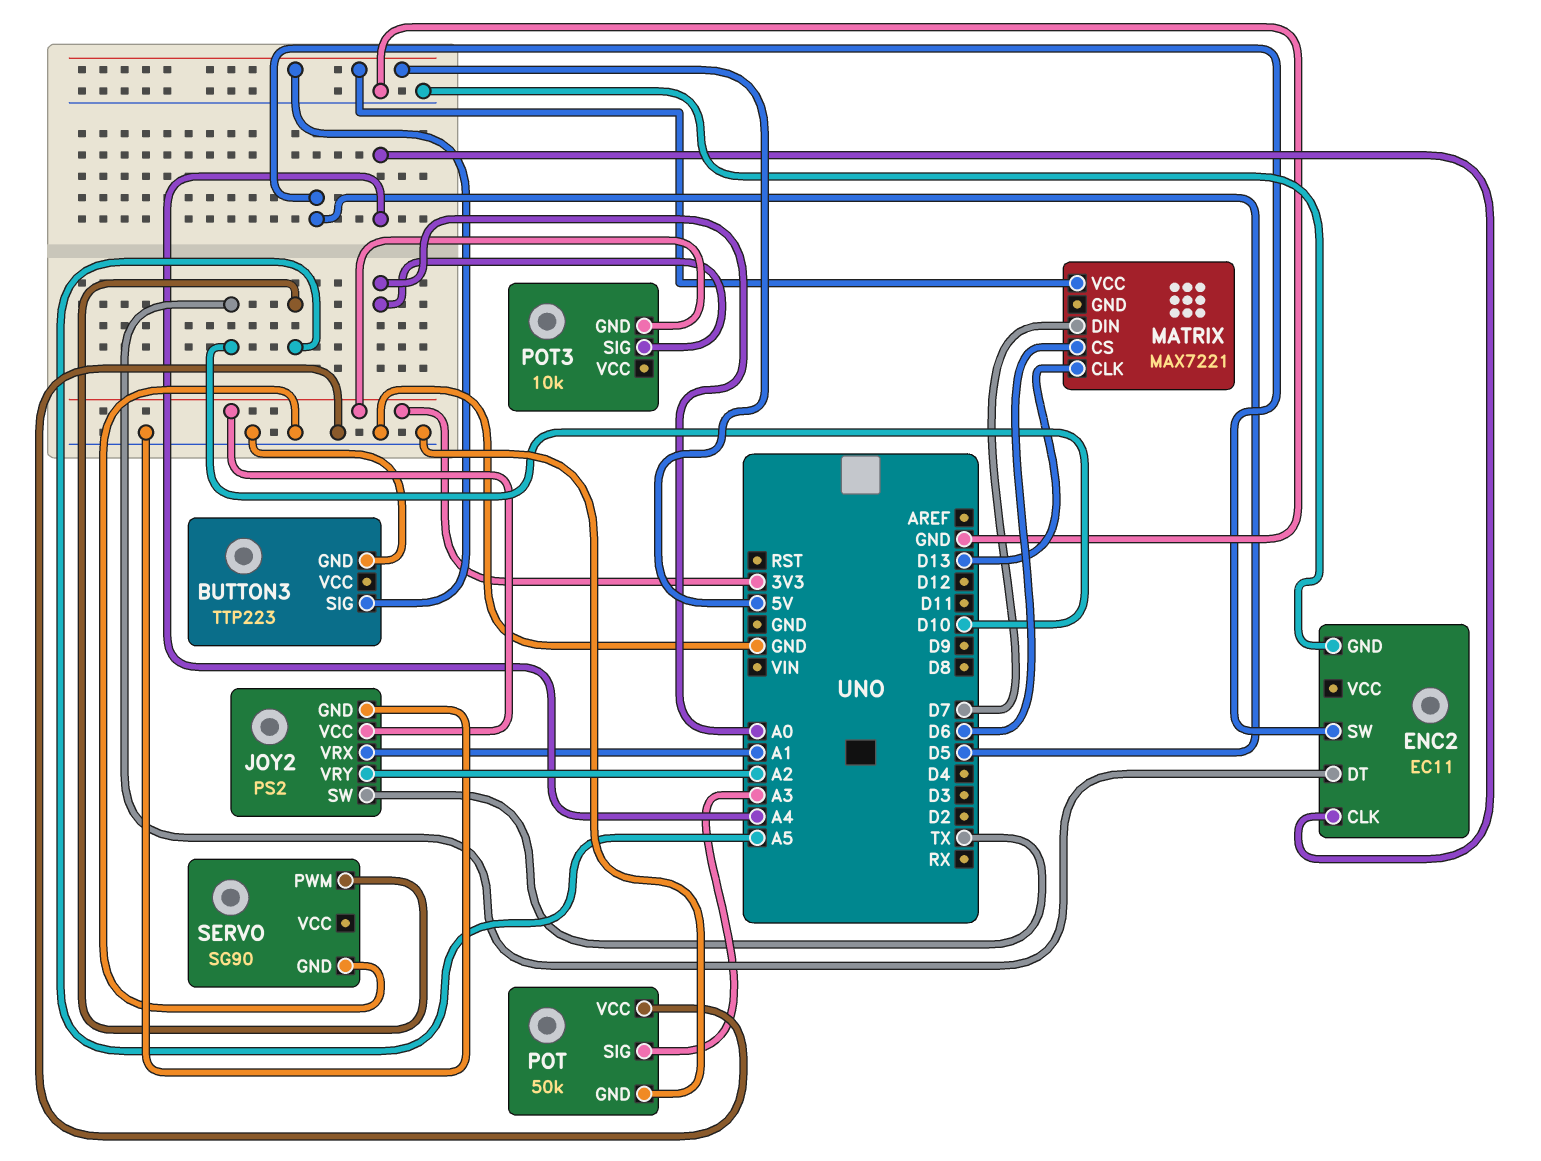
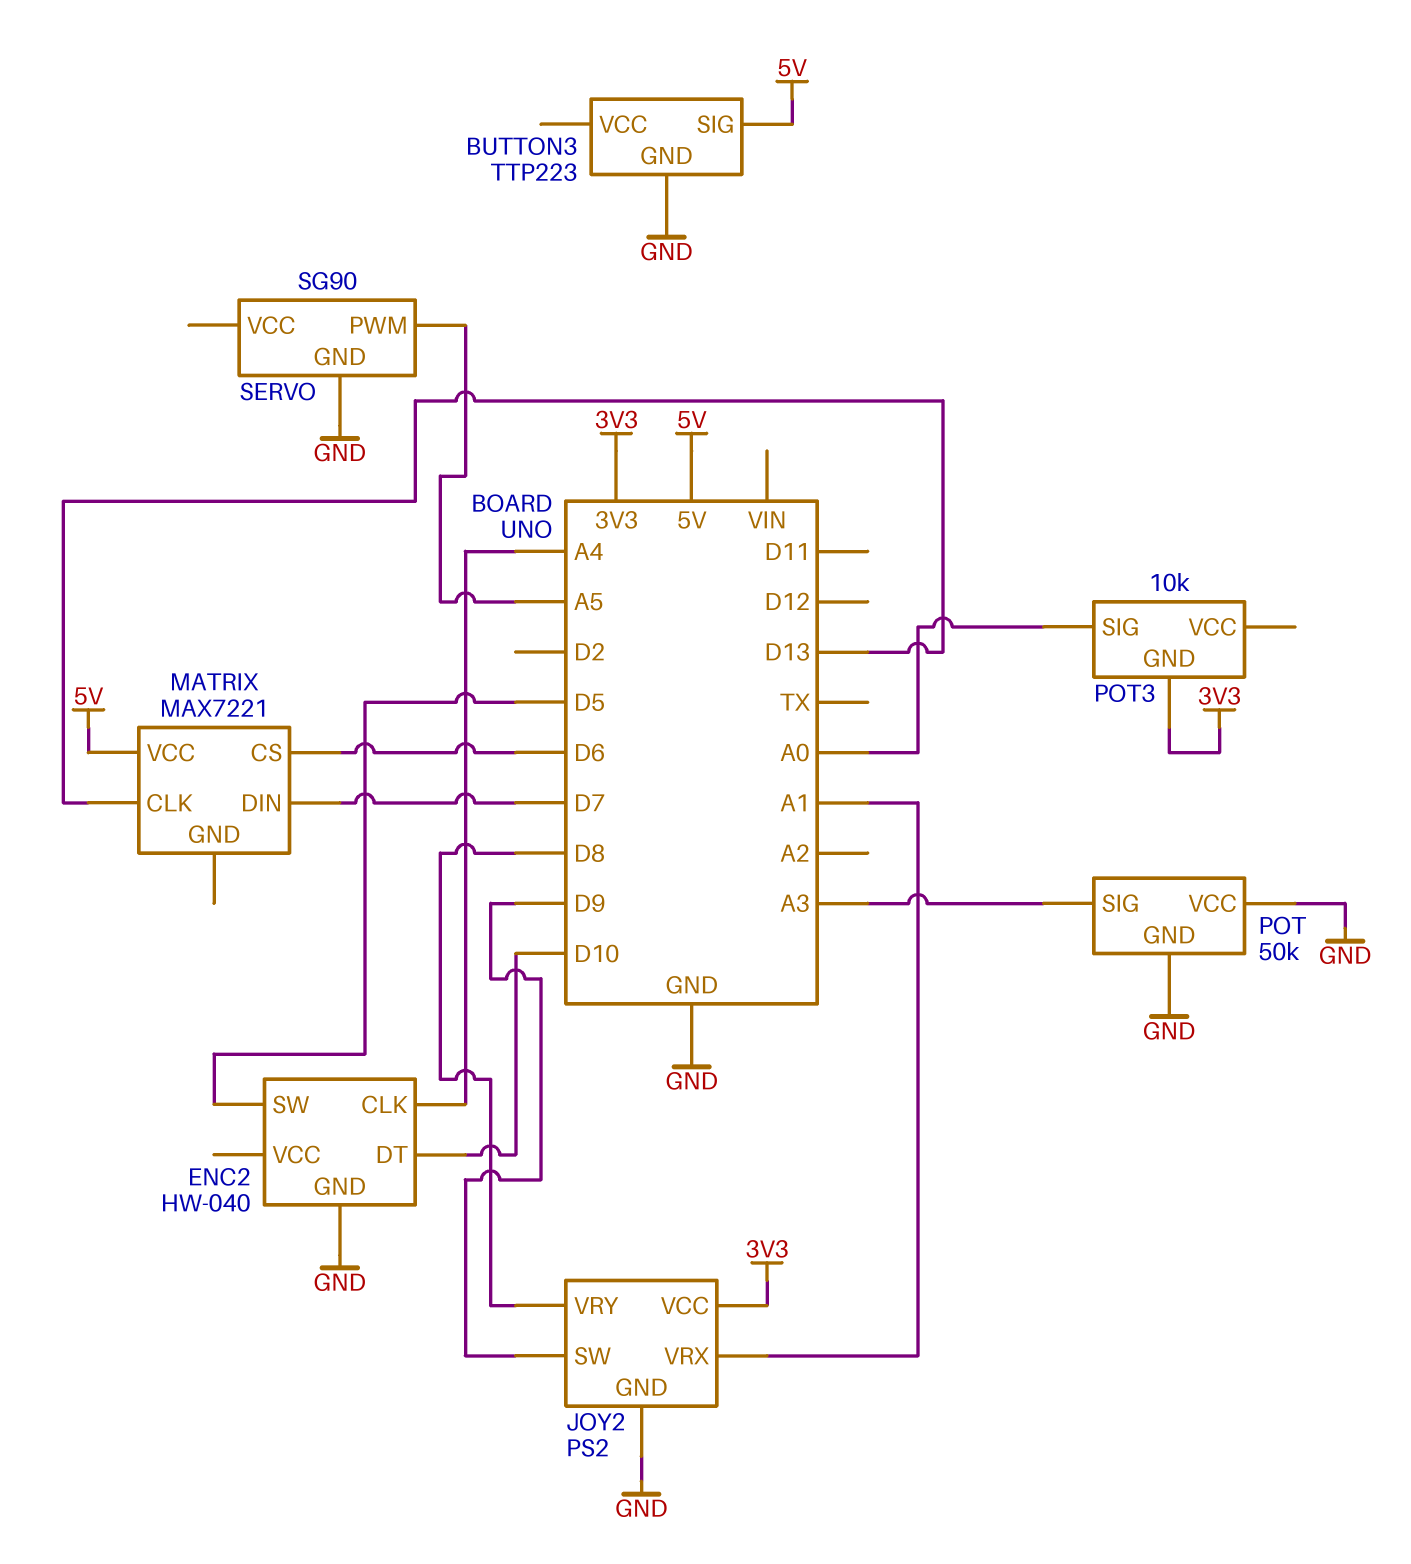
ENC2: EC11 -> HW-040
JOY2 pin SW: TX -> D9
JOY2 pin VRY: A2 -> D8

